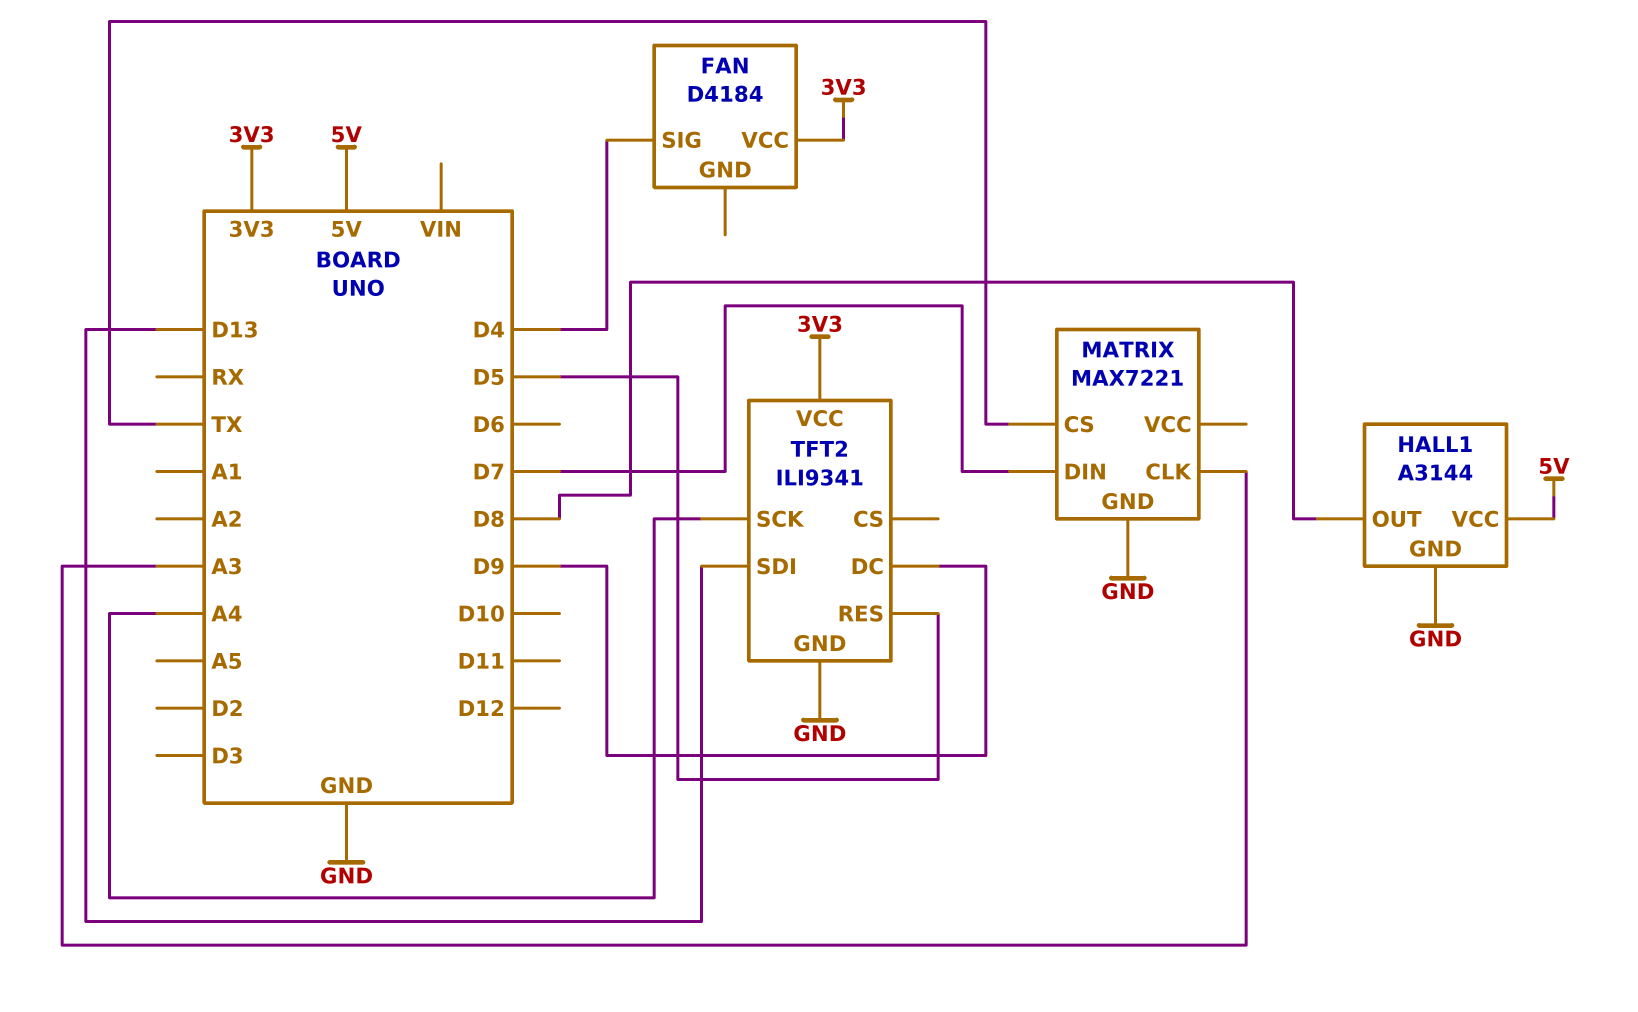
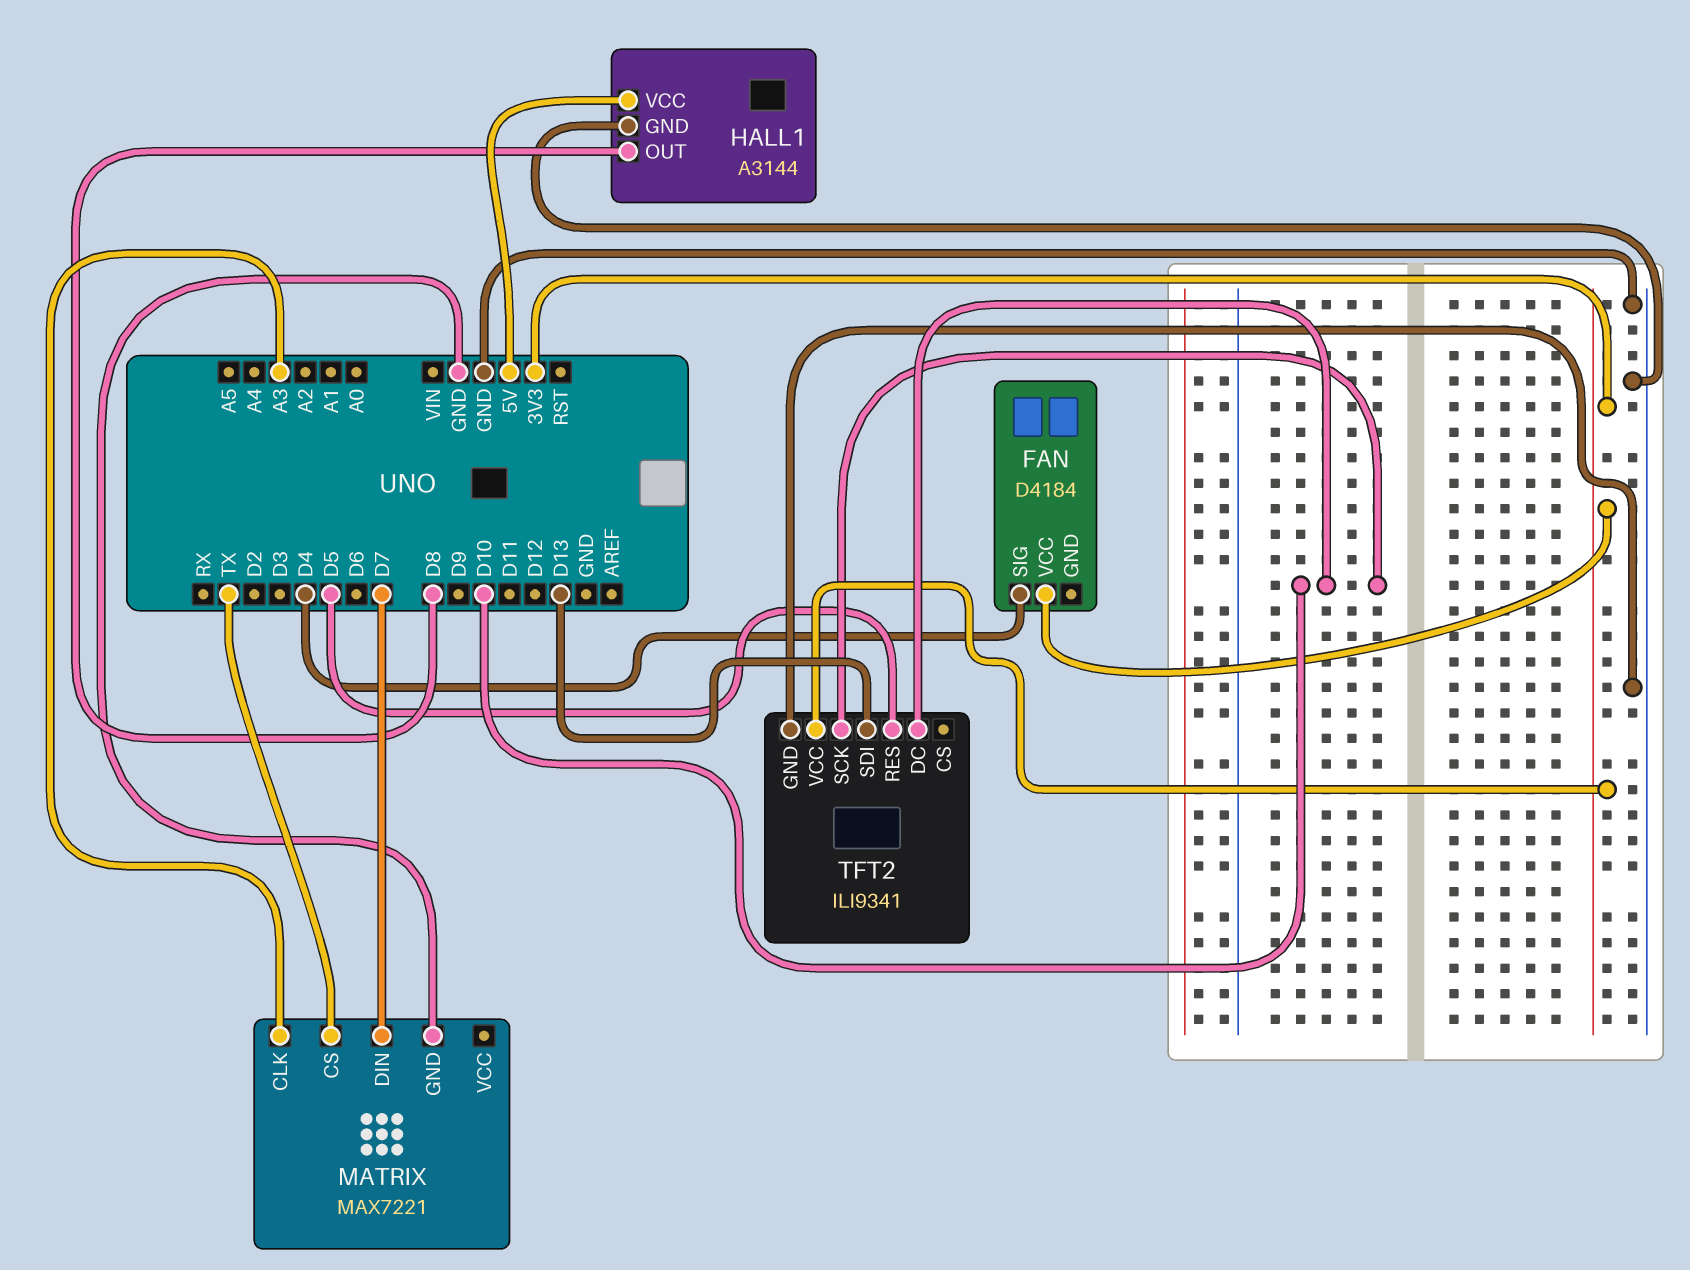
TFT2 pin DC: D9 -> D10
TFT2 pin SCK: A4 -> D10

